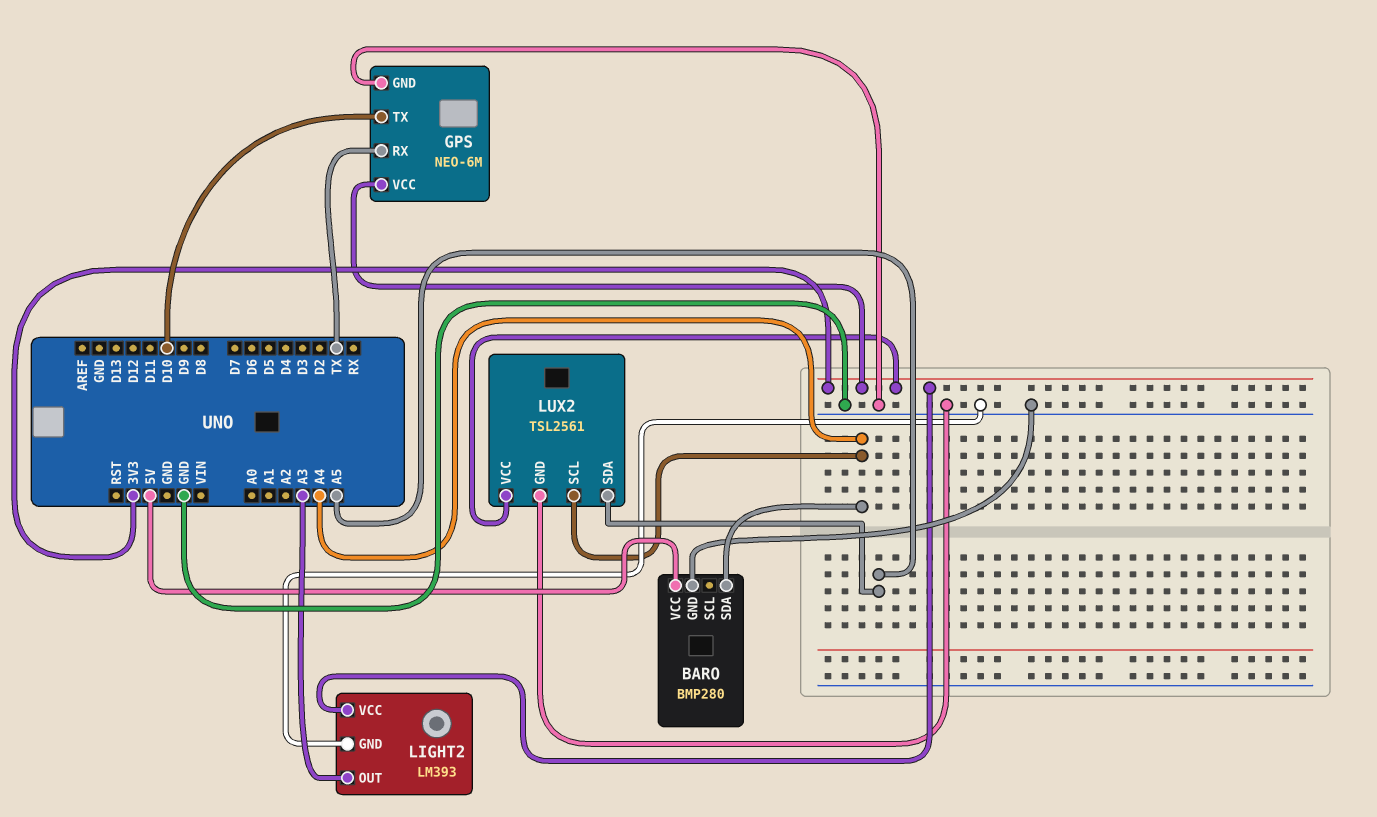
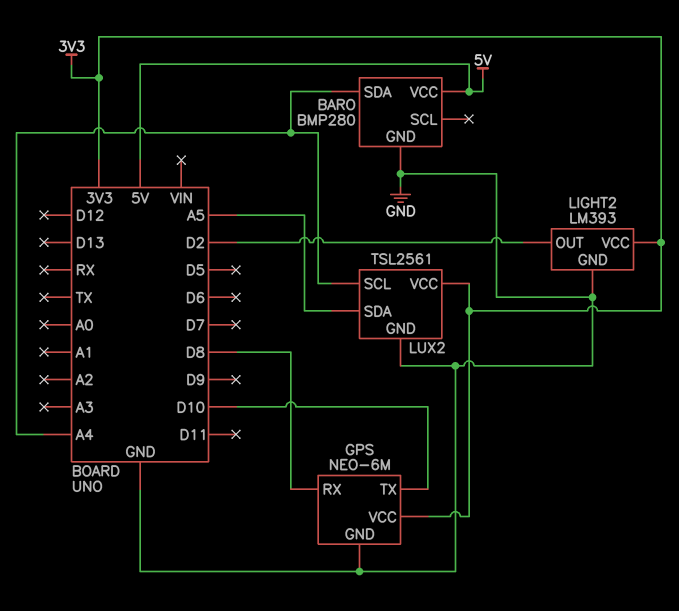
GPS pin RX: TX -> D8
LIGHT2 pin OUT: A3 -> D2

